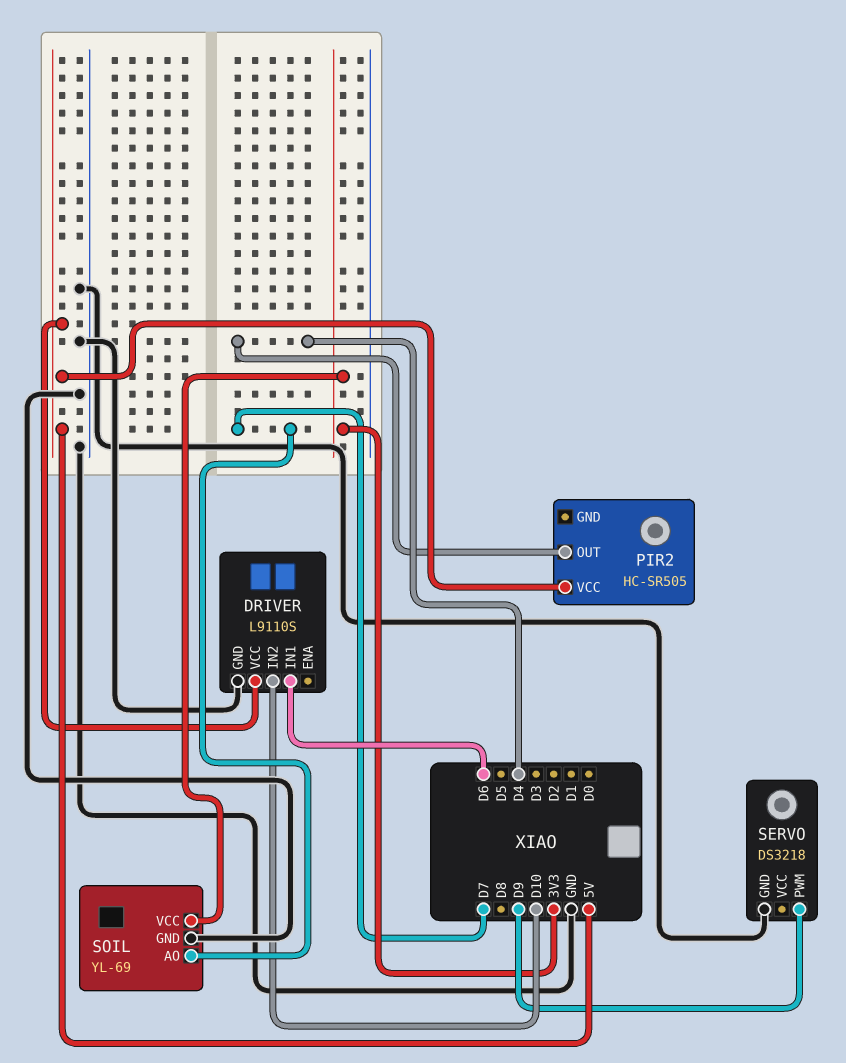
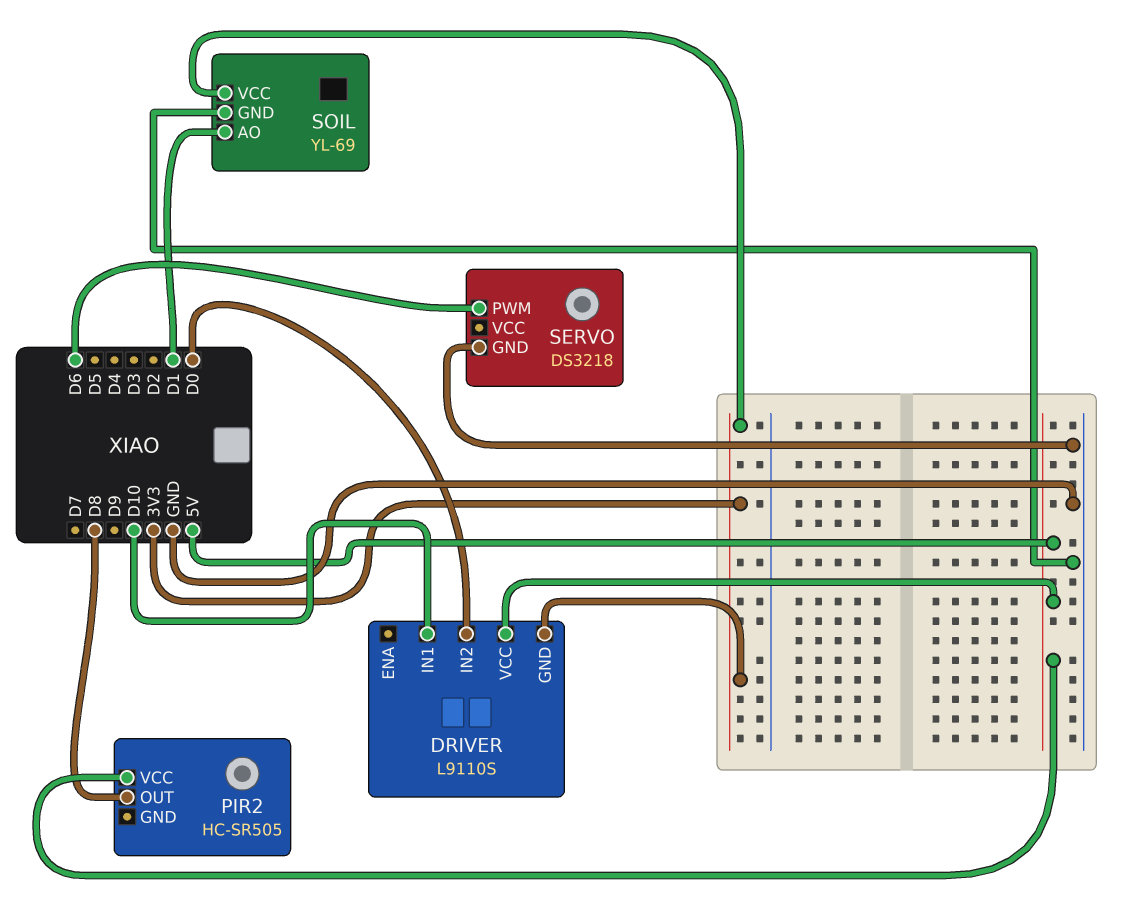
DRIVER pin GND: GND -> 3V3
DRIVER pin IN1: D6 -> D10
DRIVER pin IN2: D10 -> D0
PIR2 pin OUT: D4 -> D8
SERVO pin PWM: D9 -> D6
SOIL pin AO: D7 -> D1

